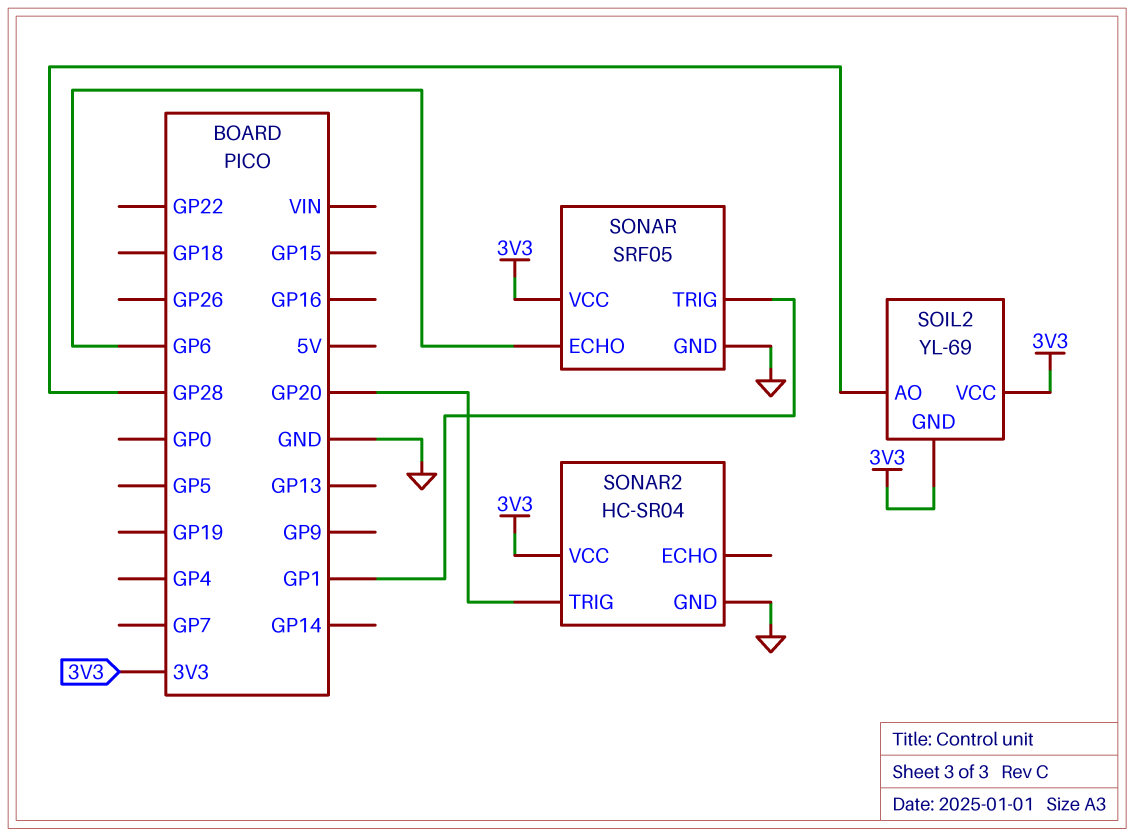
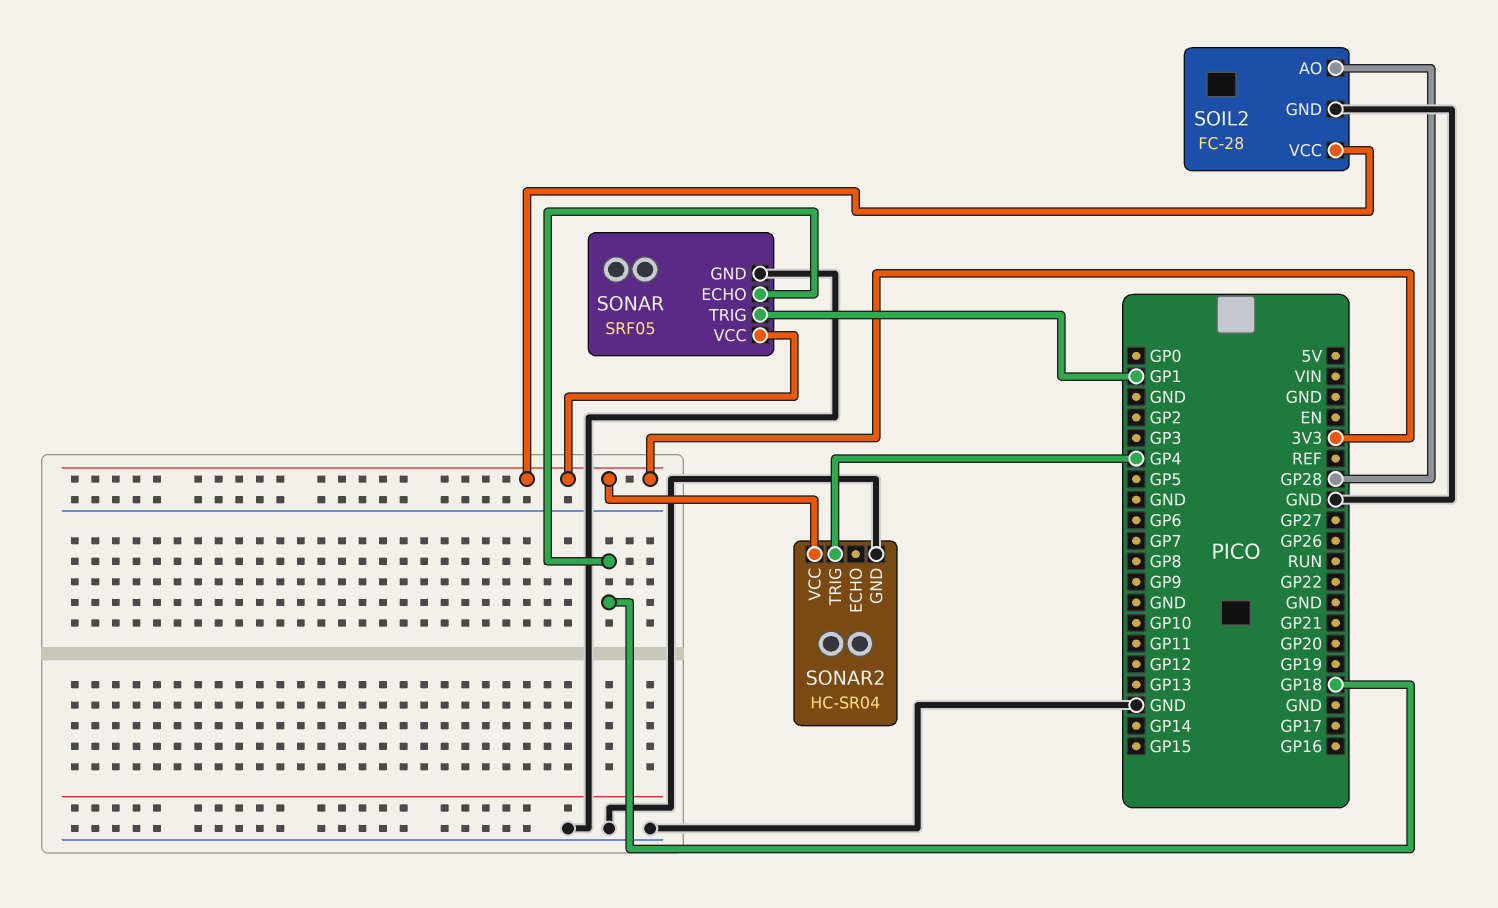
SOIL2: YL-69 -> FC-28
SOIL2 pin GND: 3V3 -> GND
SONAR pin ECHO: GP6 -> GP18
SONAR2 pin TRIG: GP20 -> GP4

